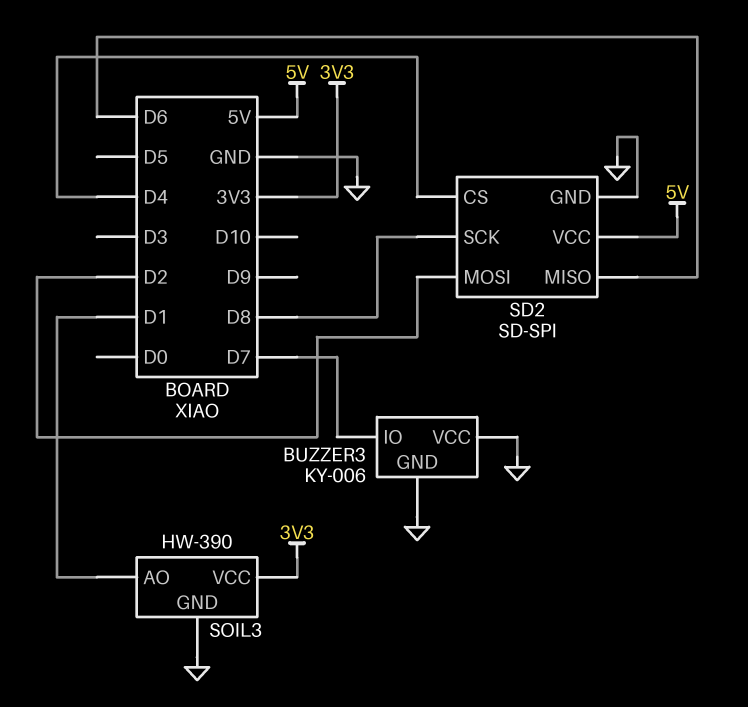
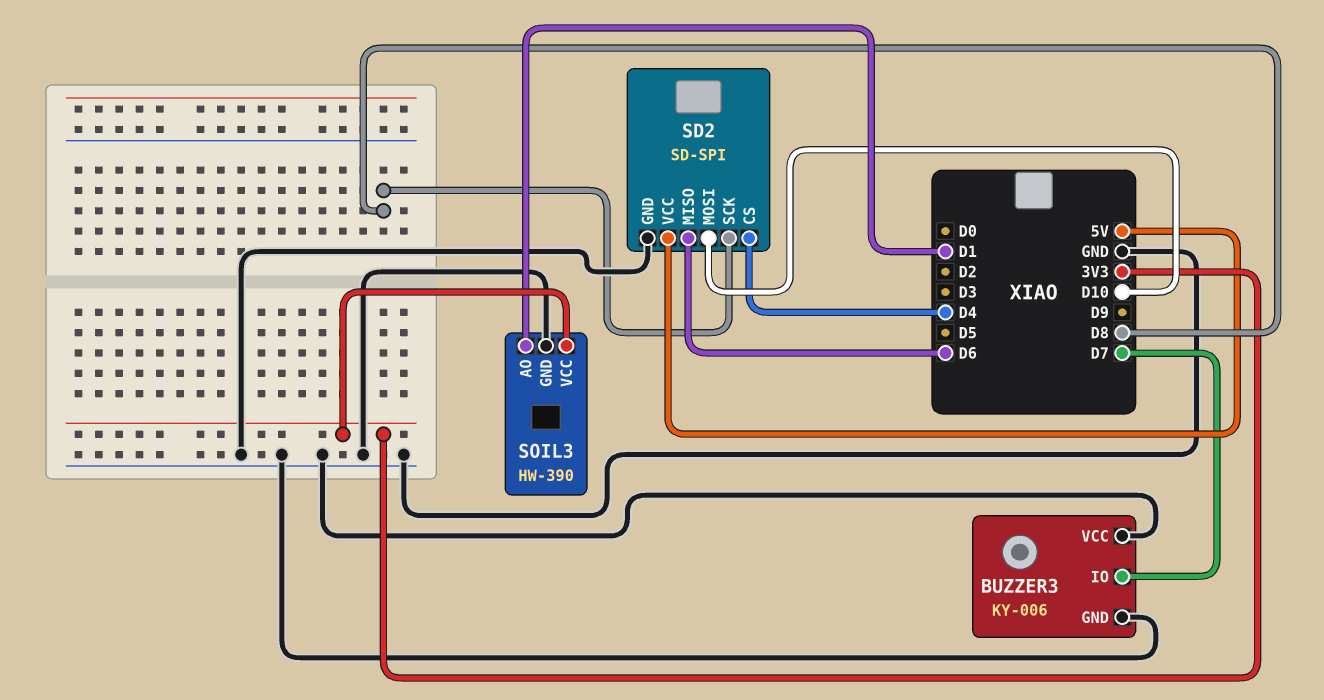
SD2 pin MOSI: D2 -> D10

